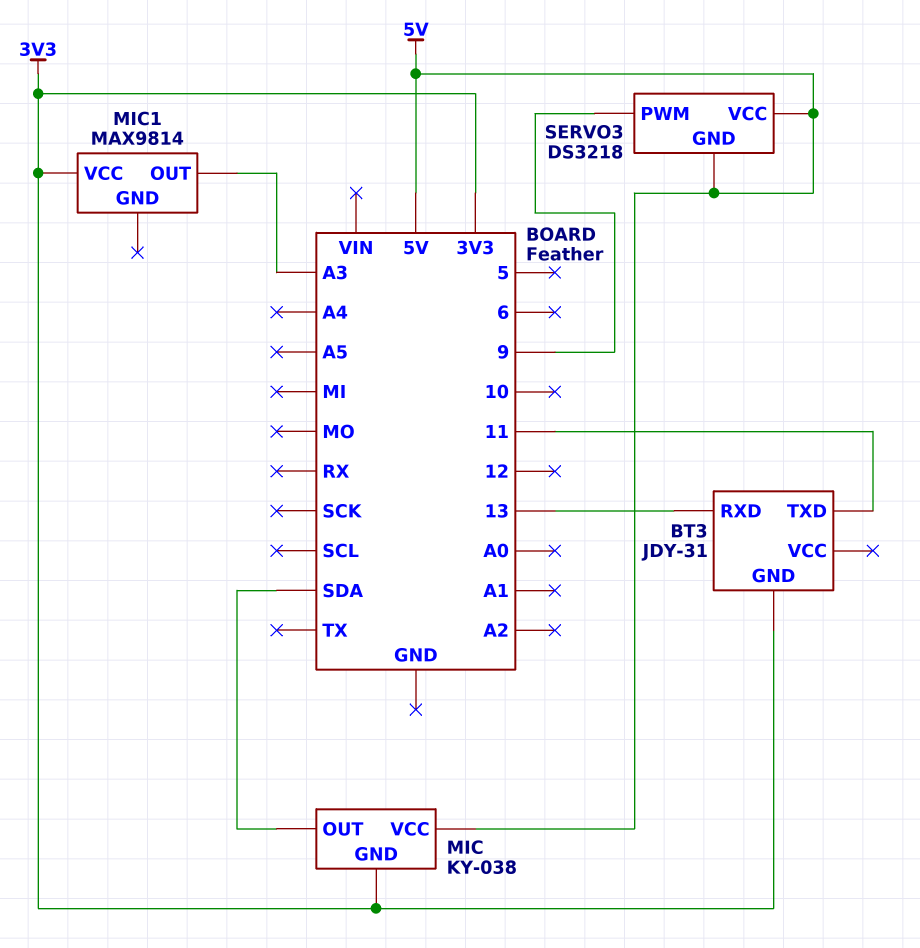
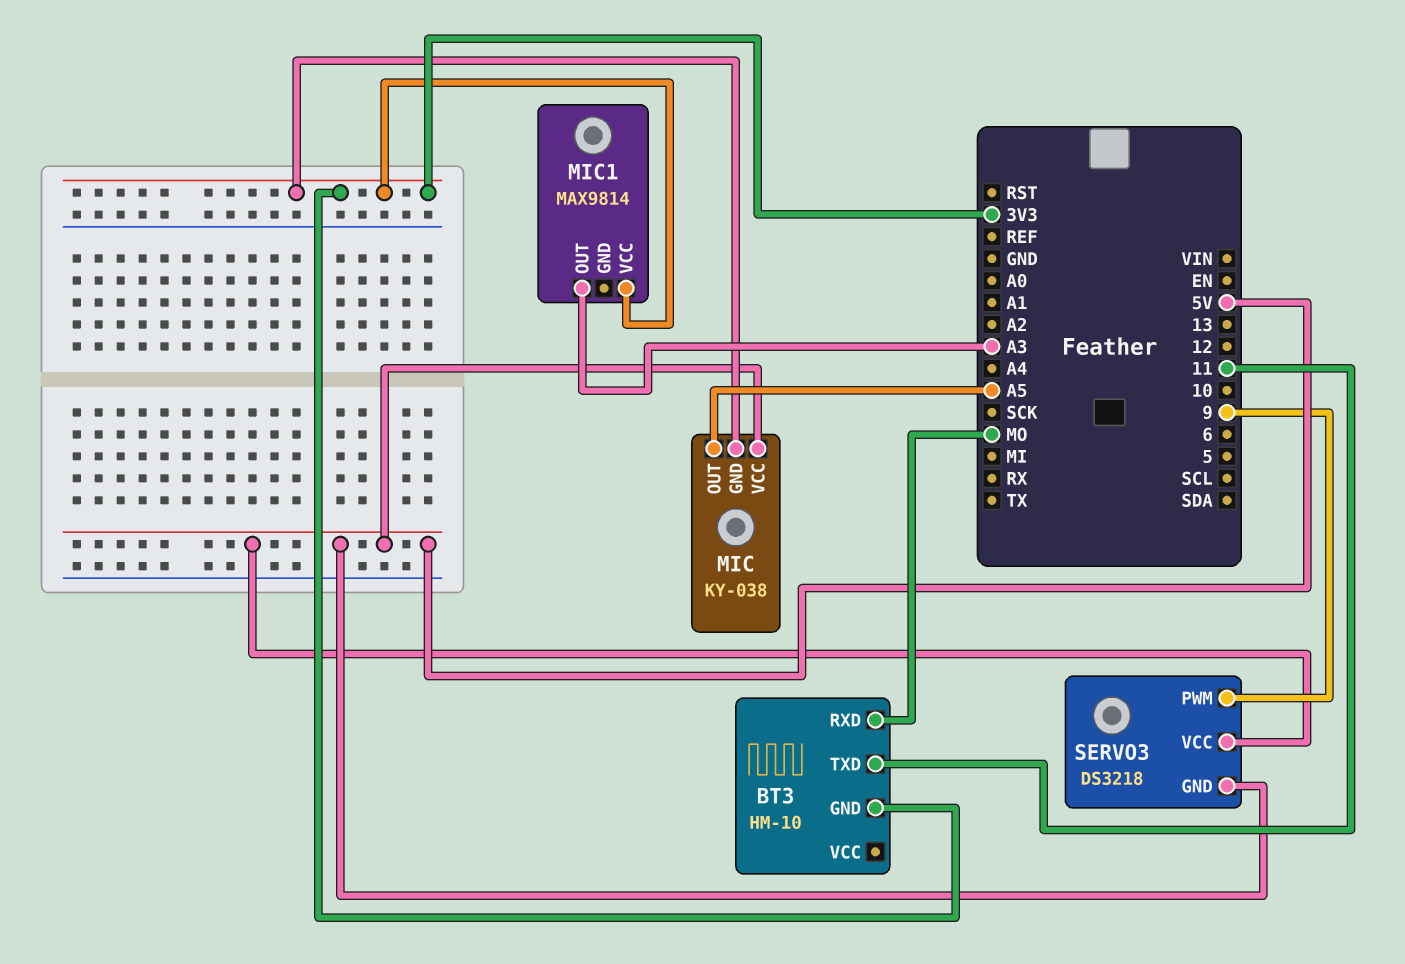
BT3: JDY-31 -> HM-10
BT3 pin RXD: 13 -> MO
MIC pin OUT: SDA -> A5

